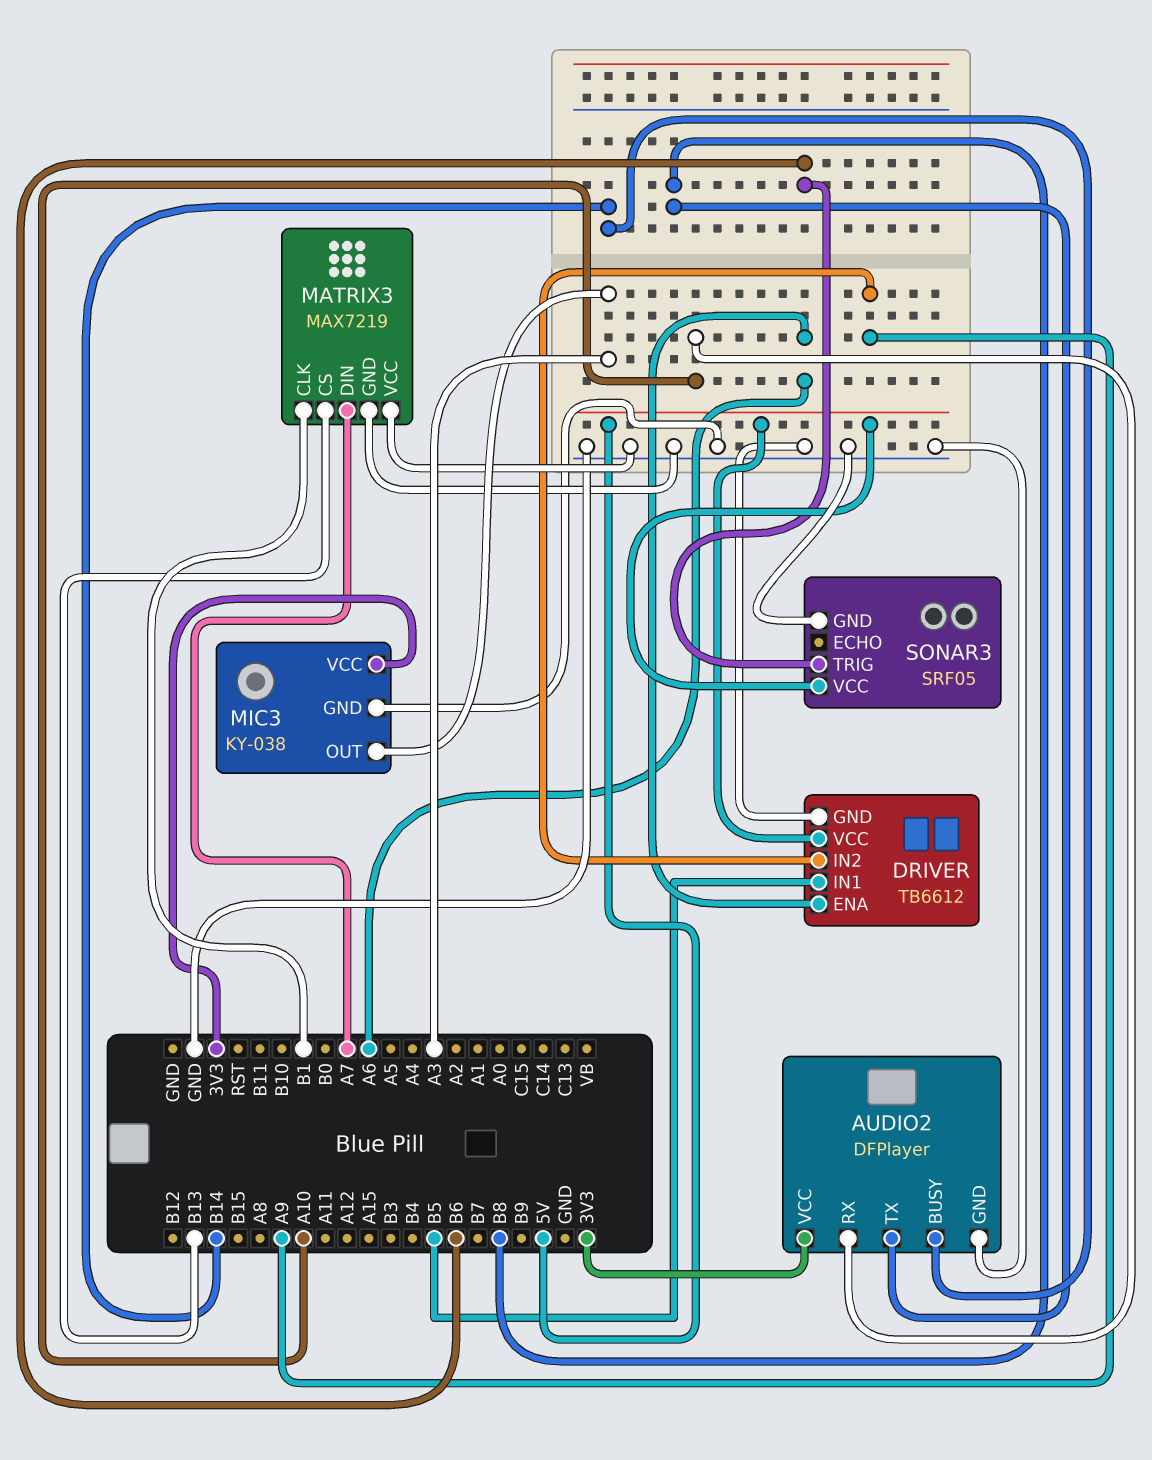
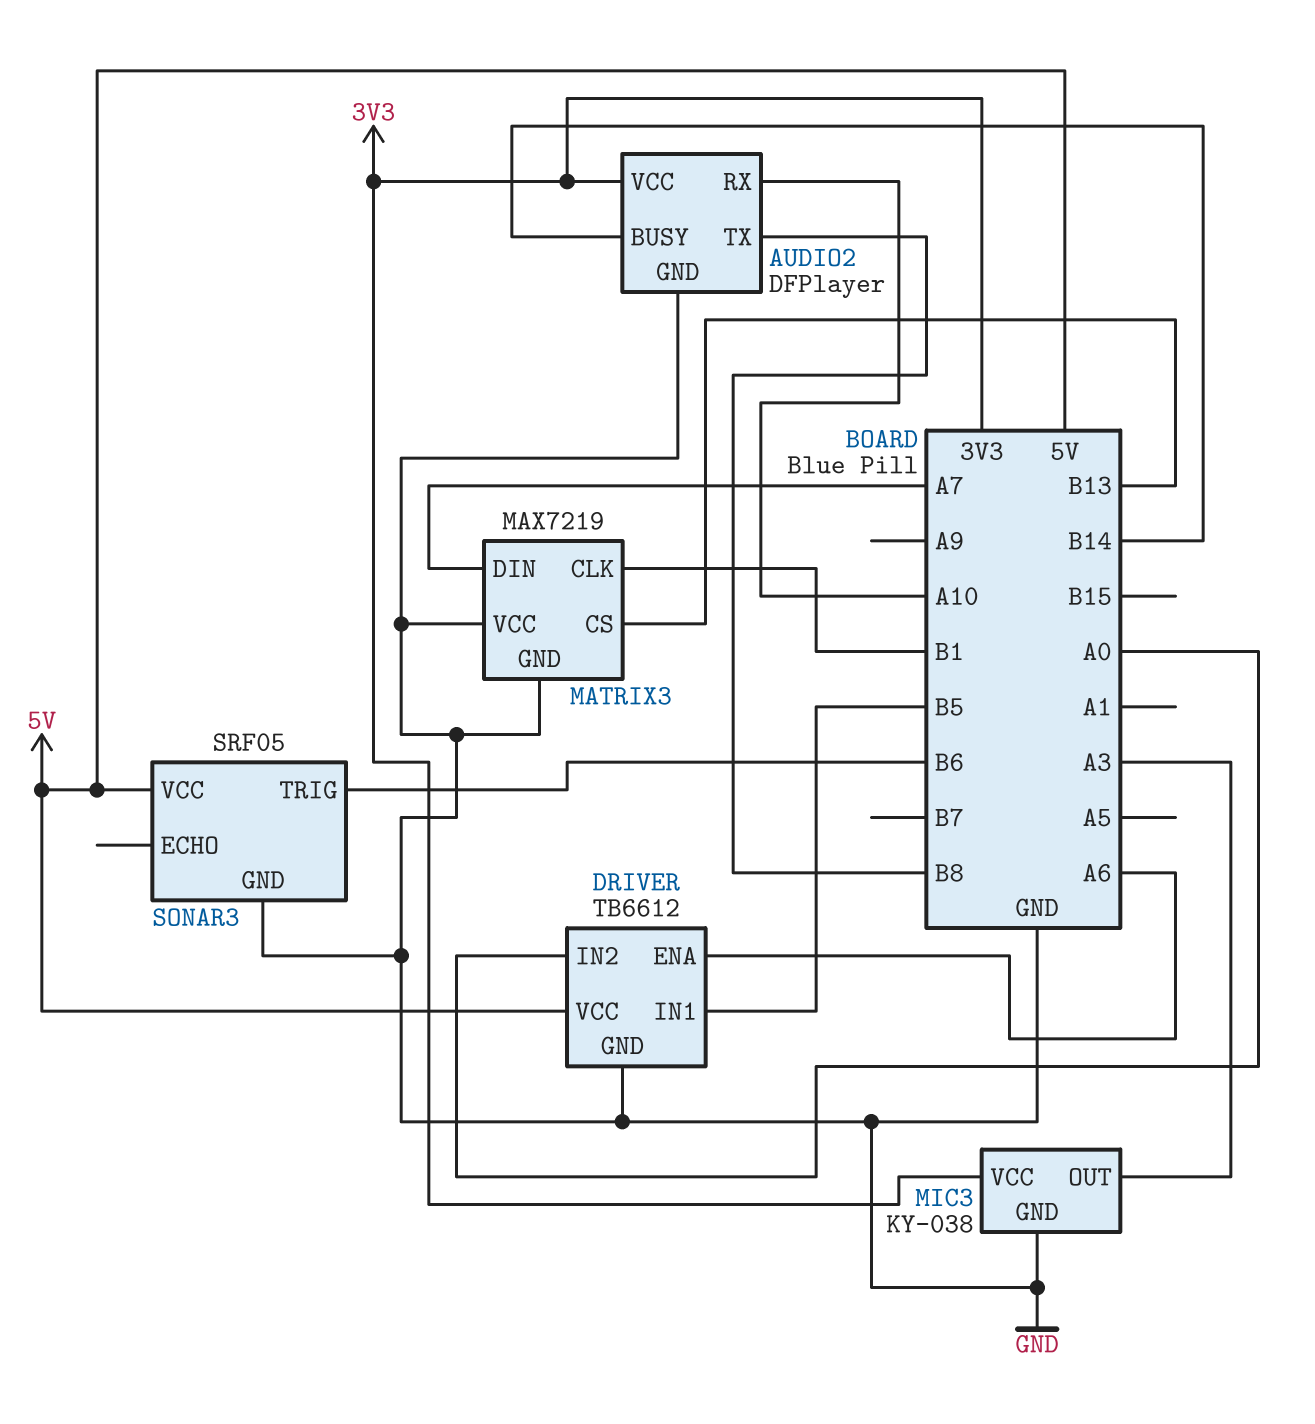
DRIVER pin IN2: A9 -> A0

